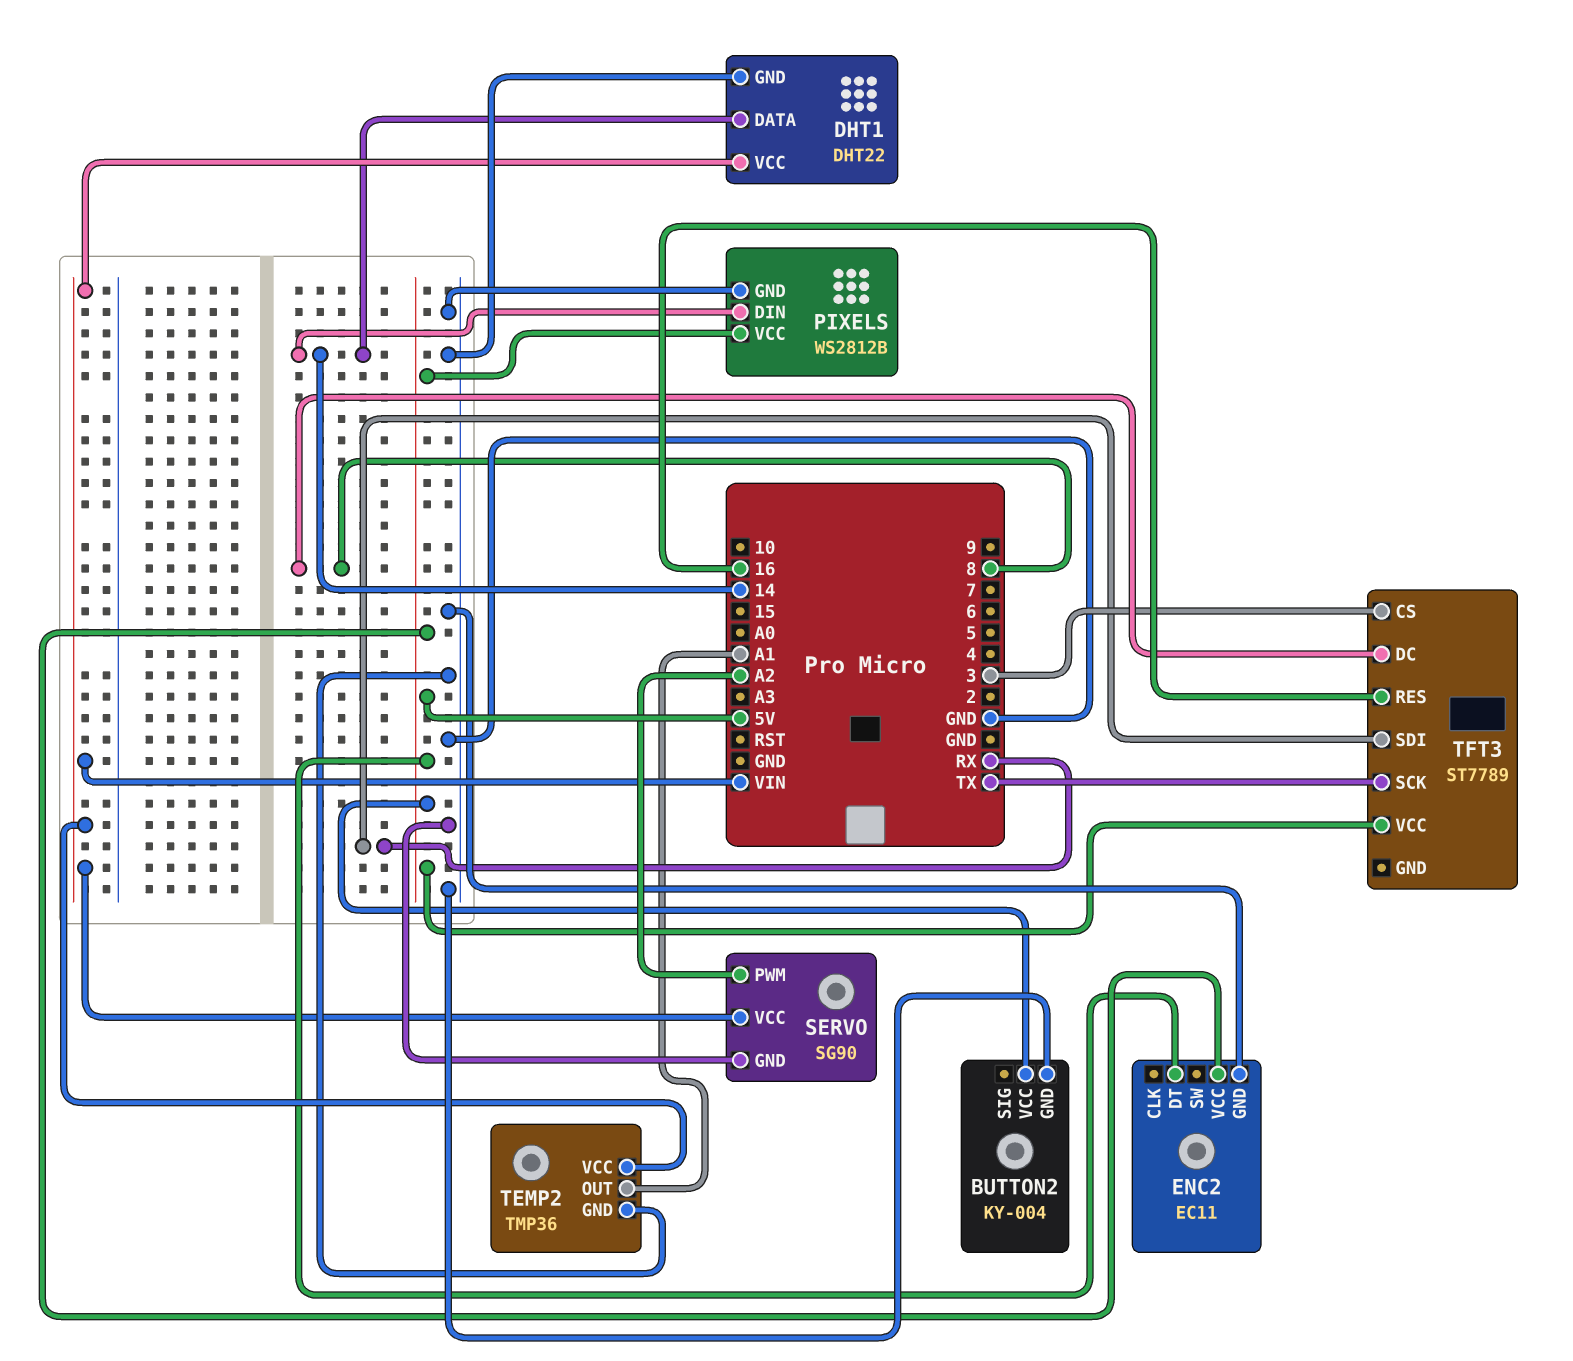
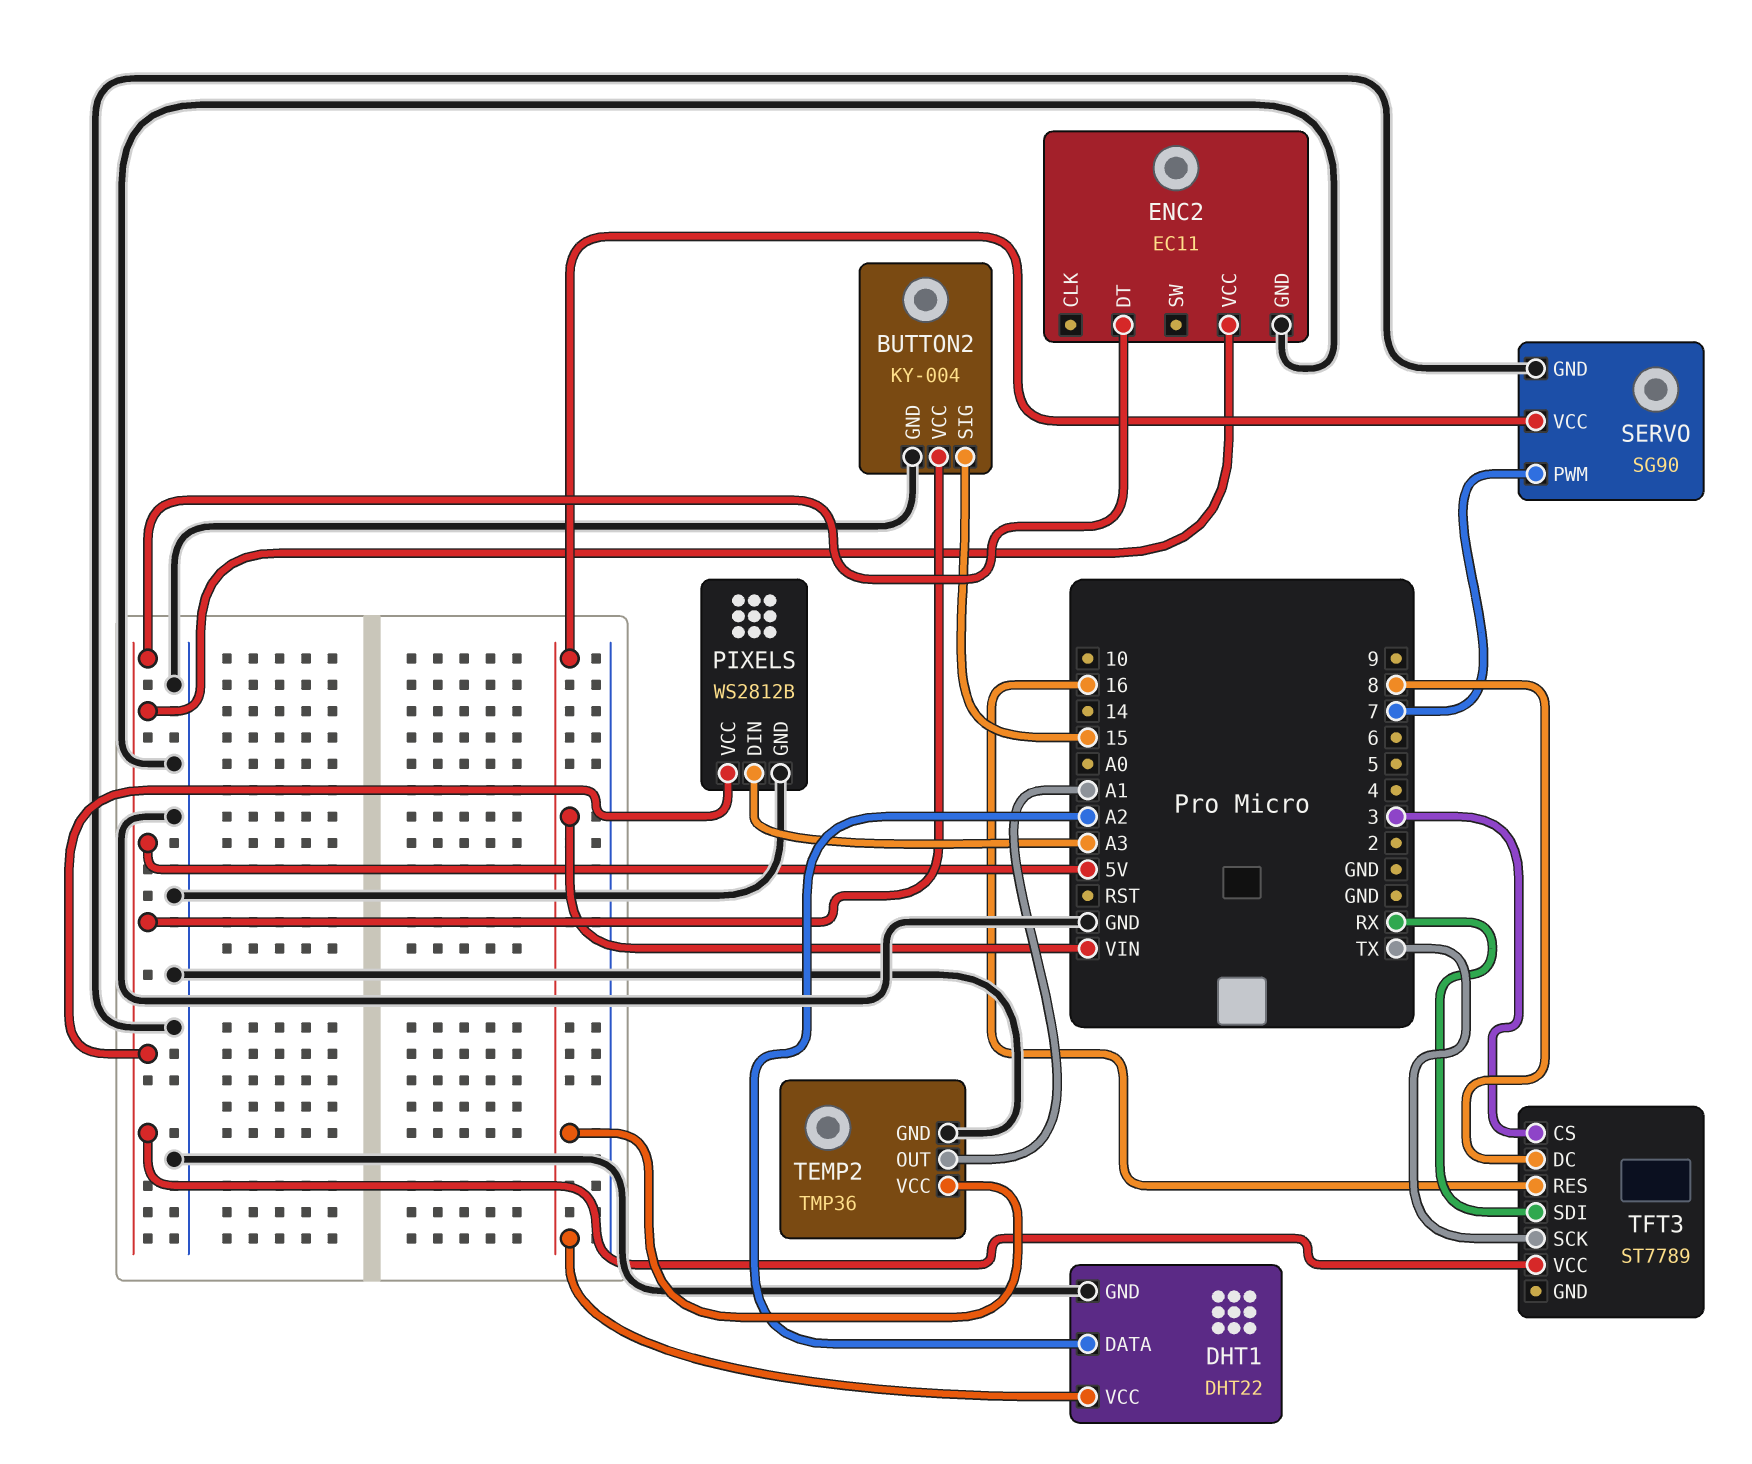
BUTTON2 pin SIG: none -> 15
DHT1 pin DATA: 14 -> A2
PIXELS pin DIN: 14 -> A3
SERVO pin PWM: A2 -> 7

